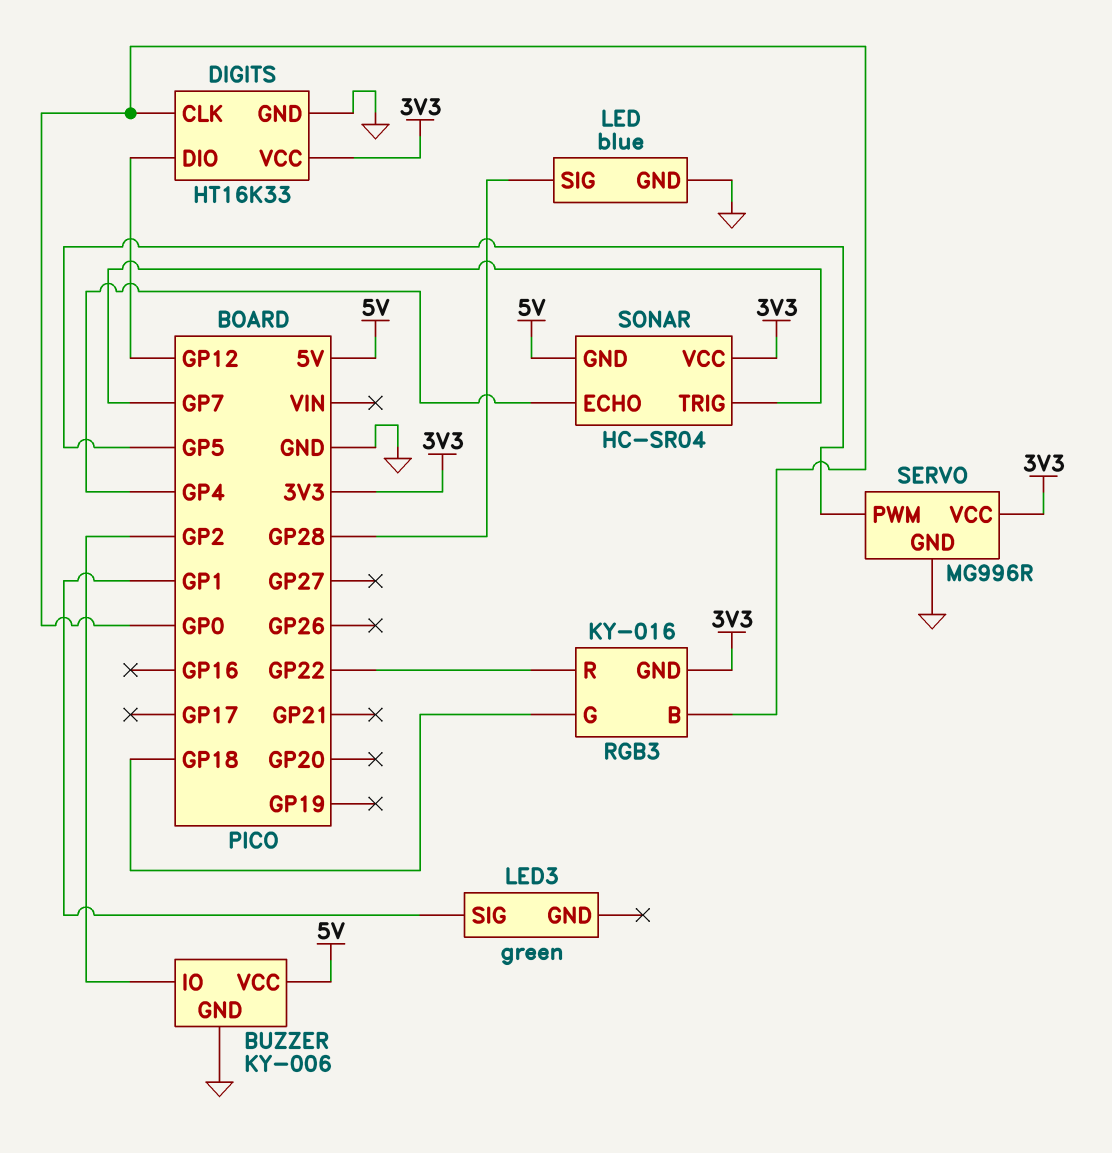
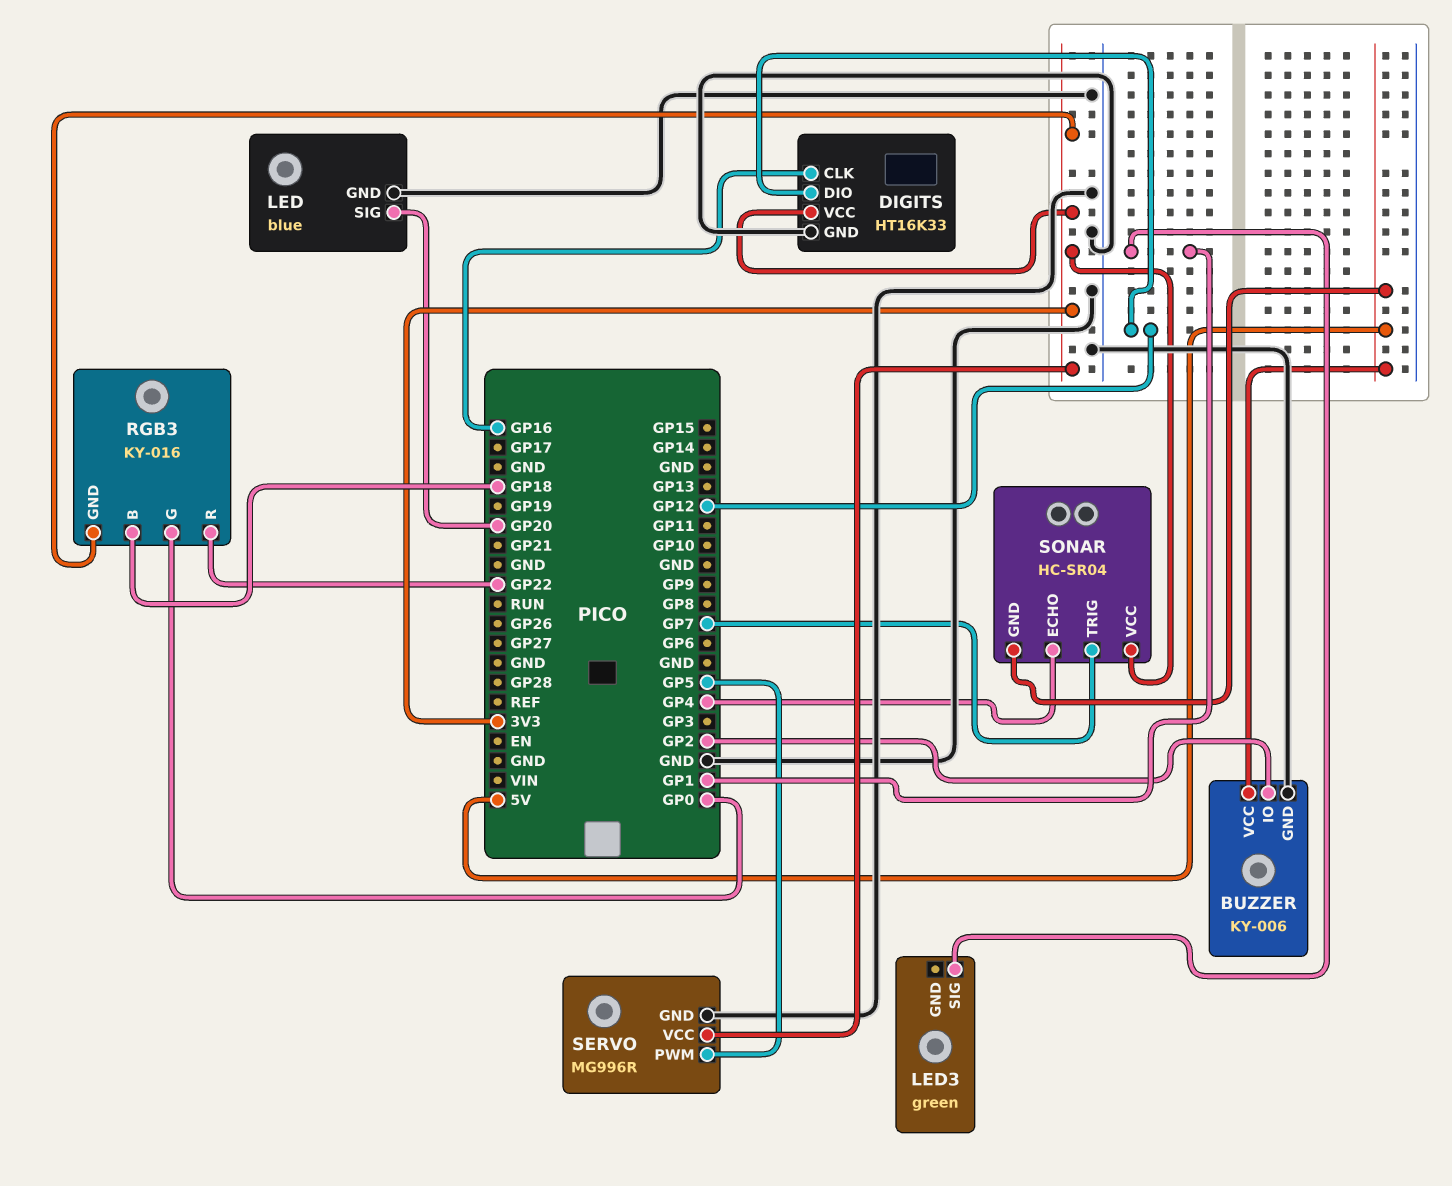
DIGITS pin CLK: GP0 -> GP16
LED pin SIG: GP28 -> GP20
RGB3 pin B: GP0 -> GP18
RGB3 pin G: GP18 -> GP0

